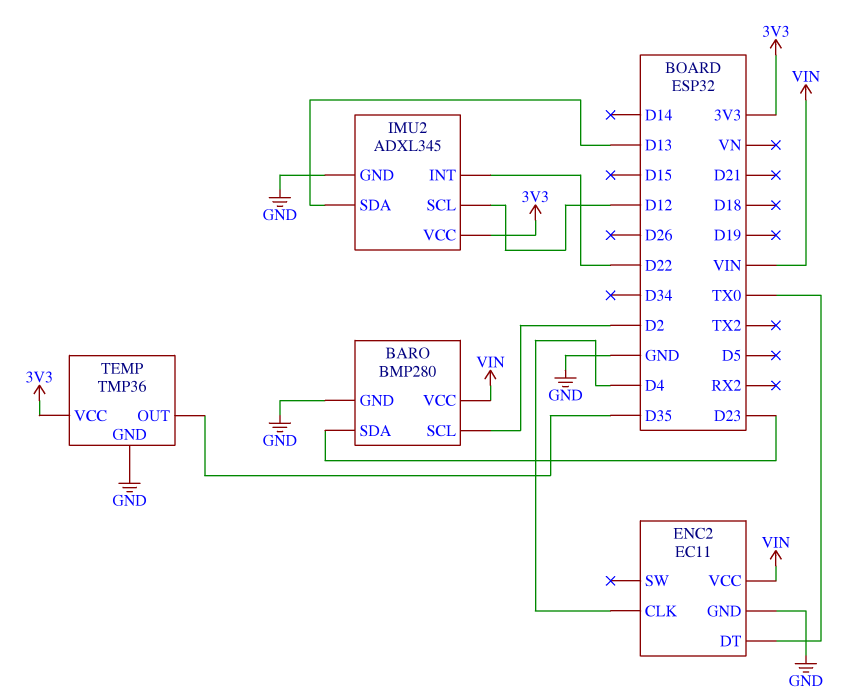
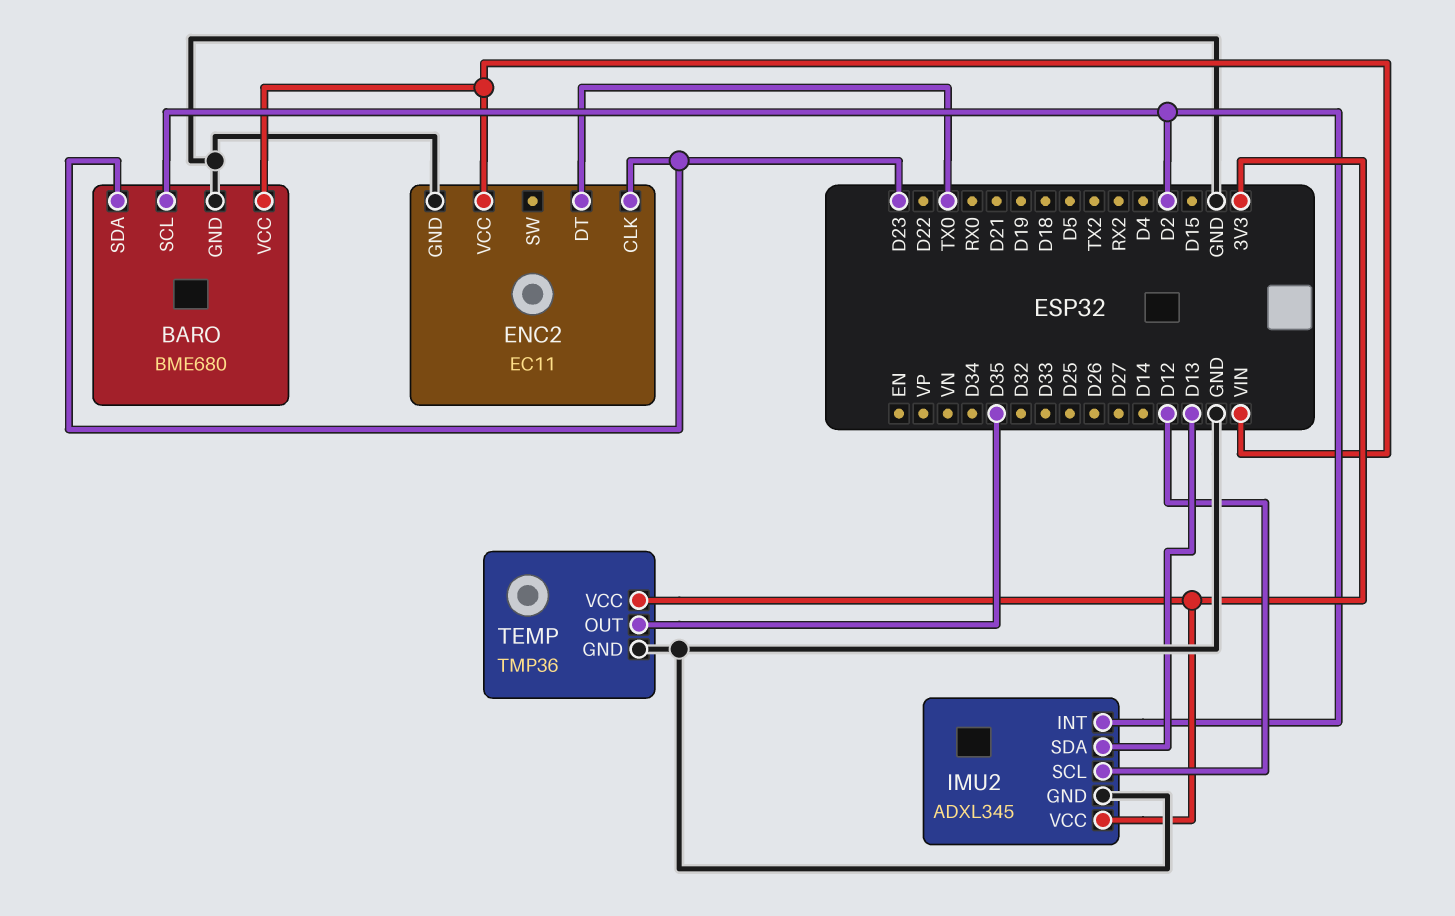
BARO: BMP280 -> BME680
ENC2 pin CLK: D4 -> D23
IMU2 pin INT: D22 -> D2

